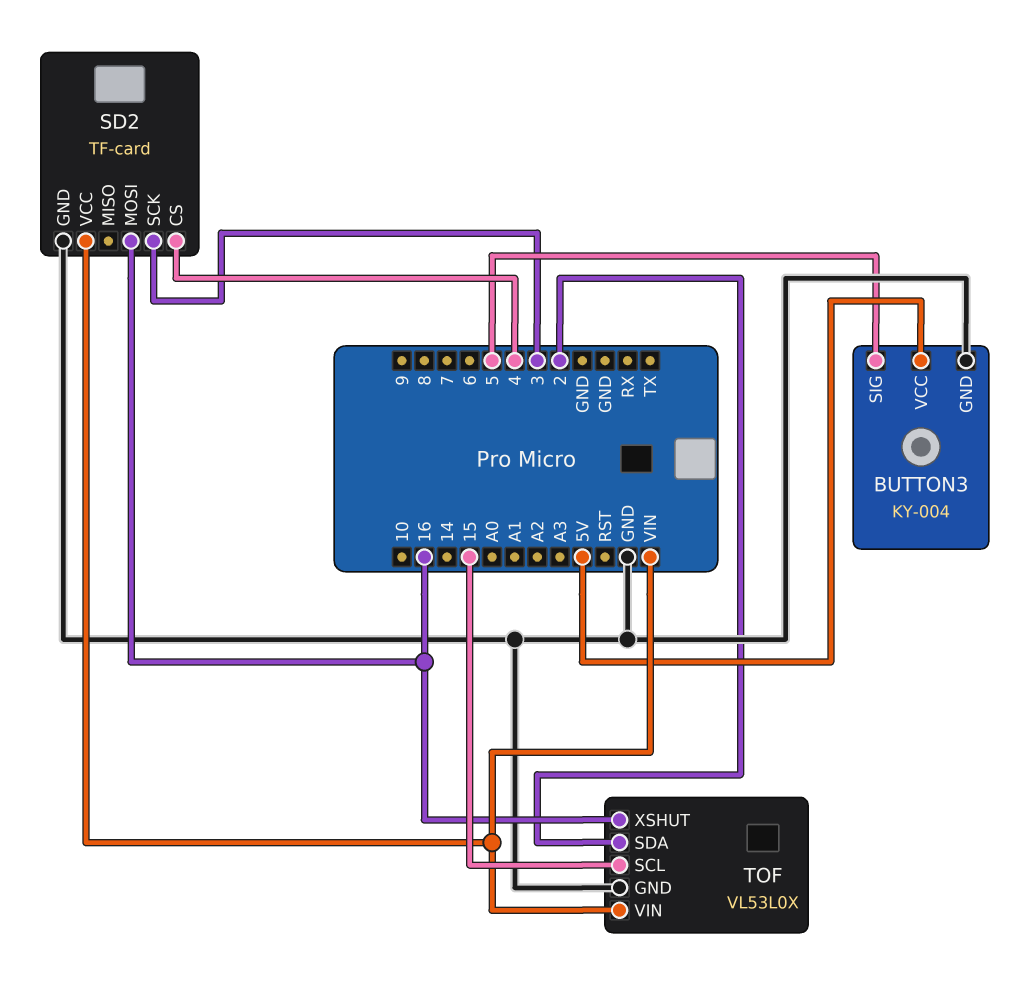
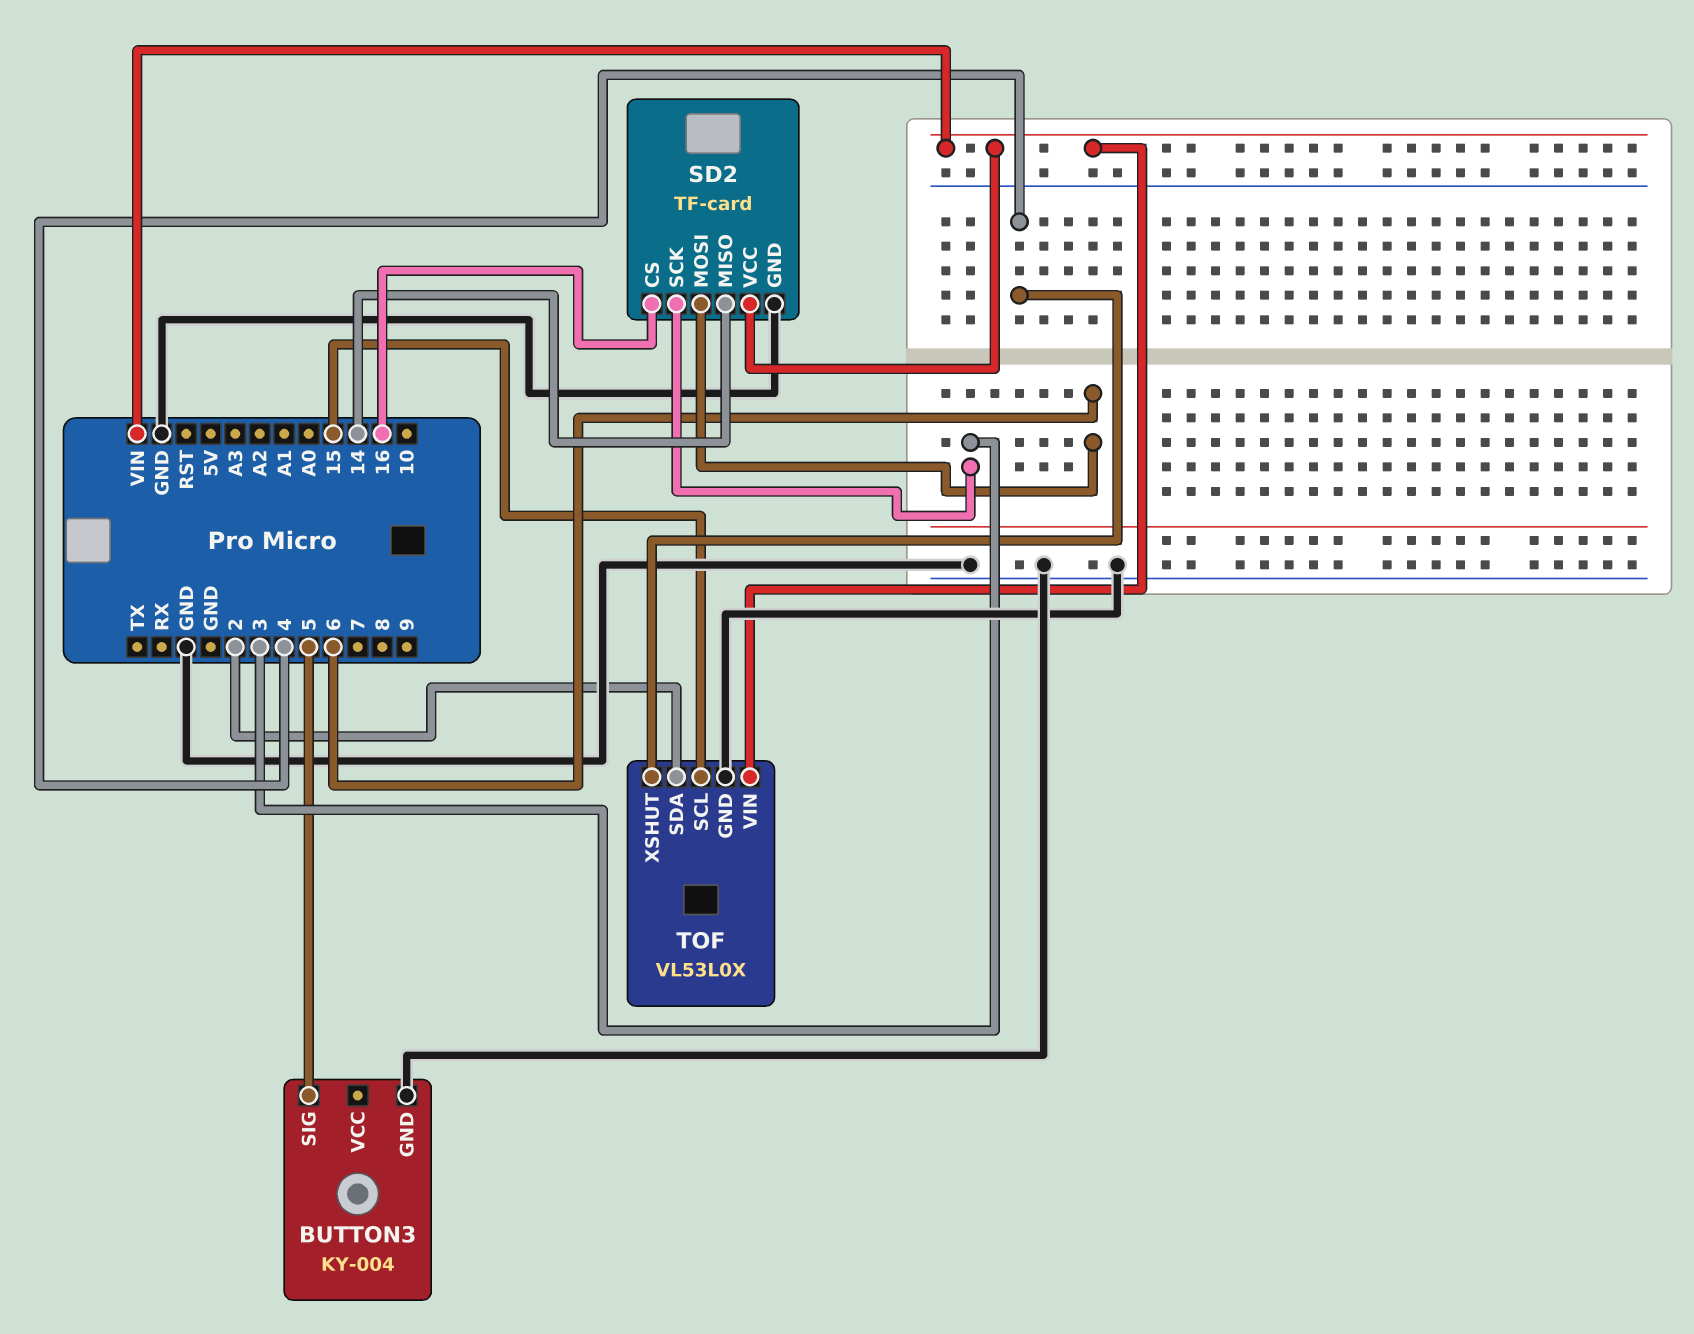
BUTTON3 pin VCC: 5V -> none
SD2 pin CS: 4 -> 16
SD2 pin MISO: none -> 14
SD2 pin MOSI: 16 -> 6
TOF pin XSHUT: 16 -> 4

